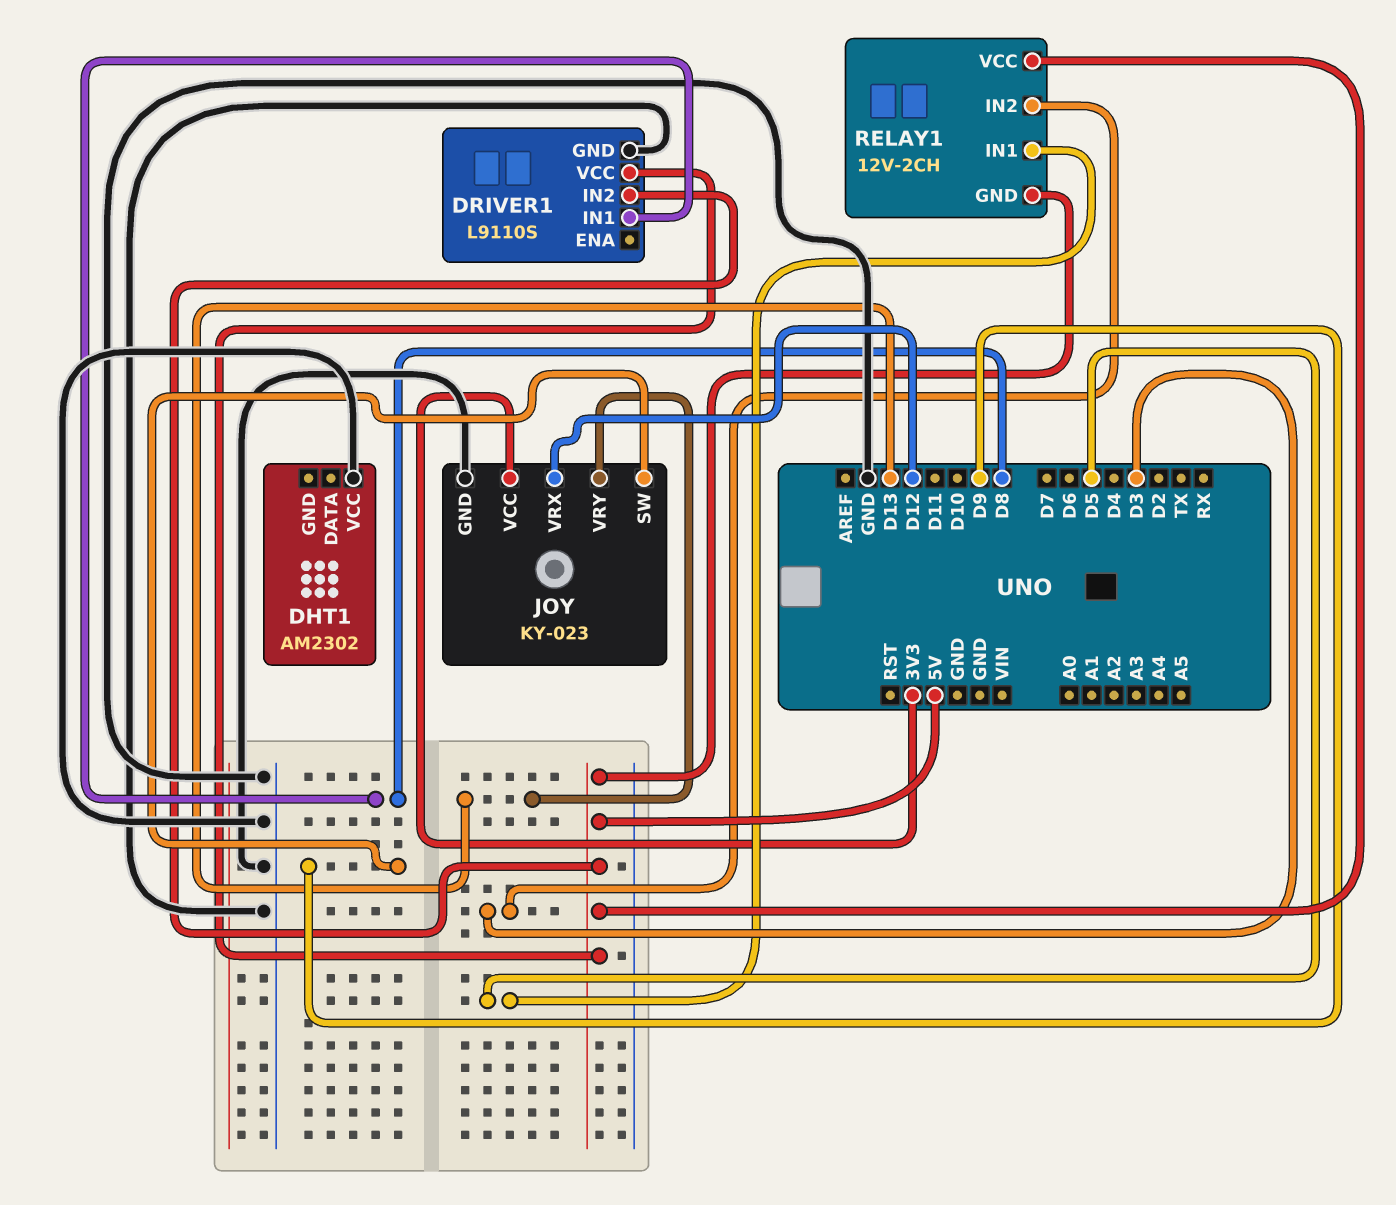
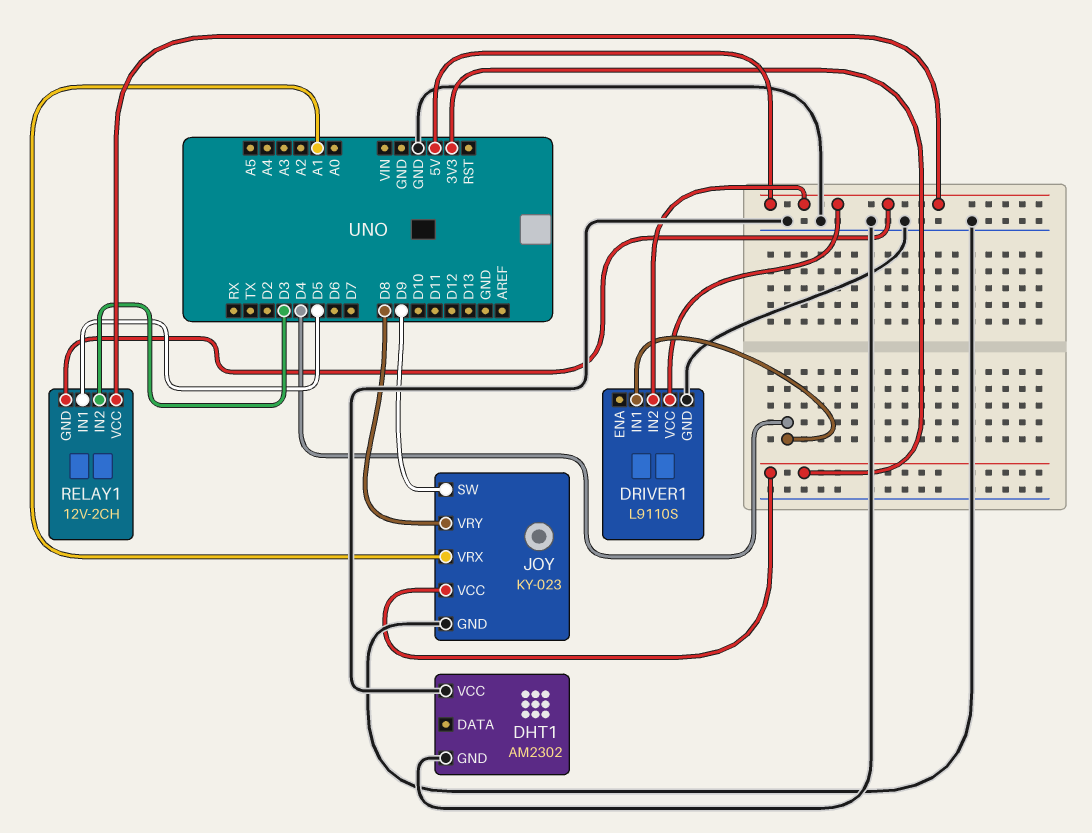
DHT1 pin GND: none -> GND
DRIVER1 pin IN1: D8 -> D4
JOY pin VRX: D12 -> A1
JOY pin VRY: D13 -> D8

